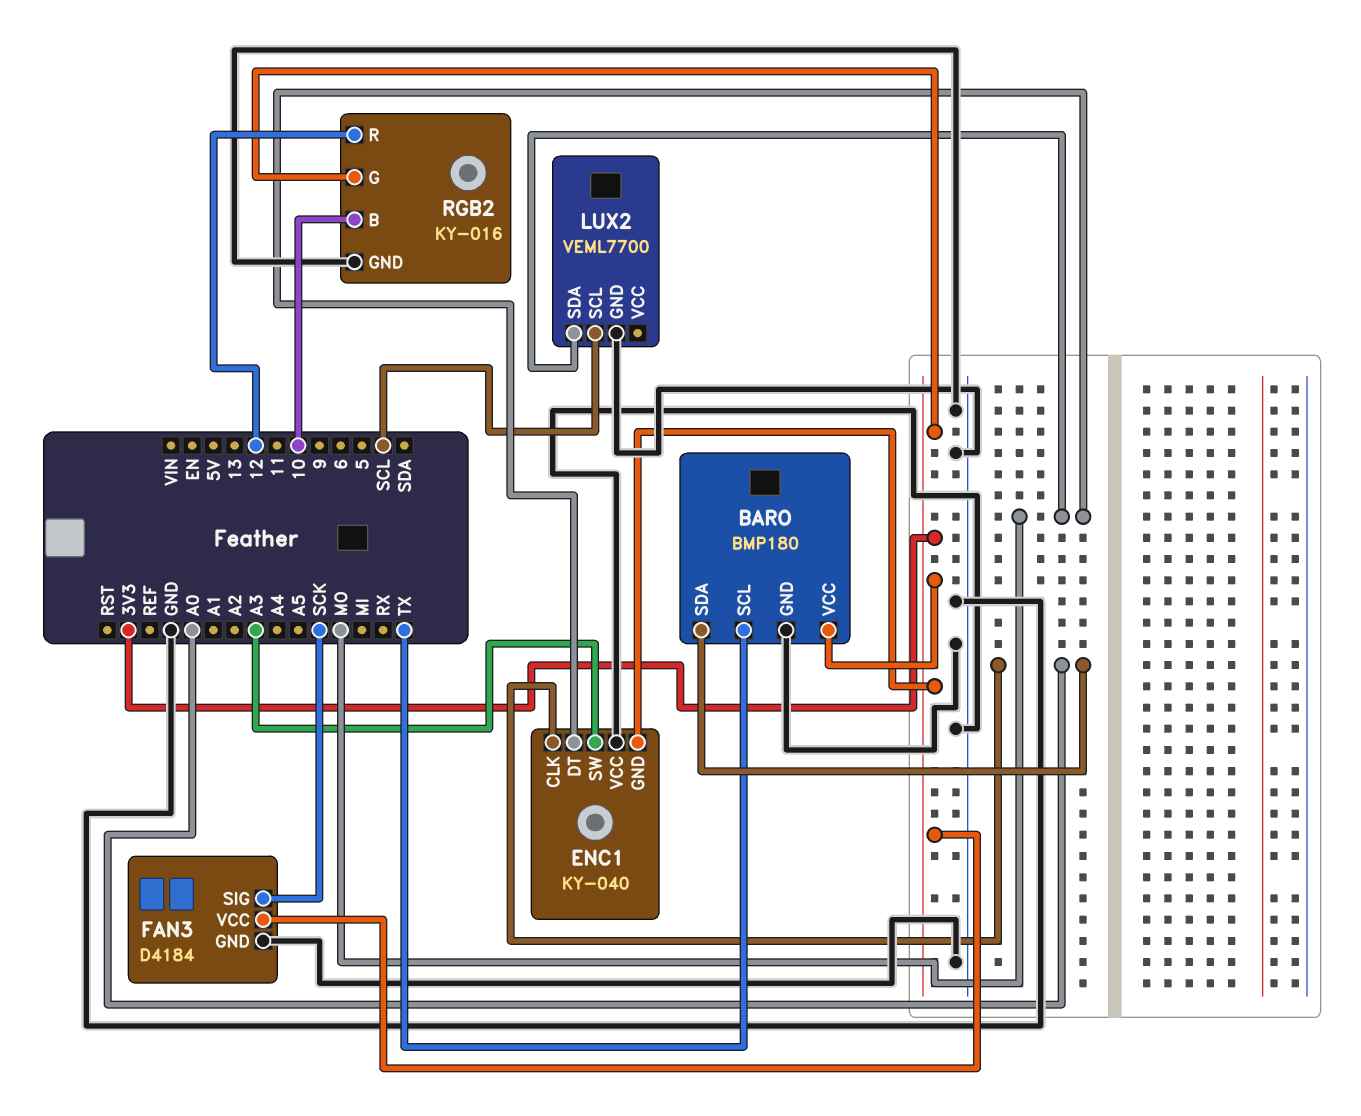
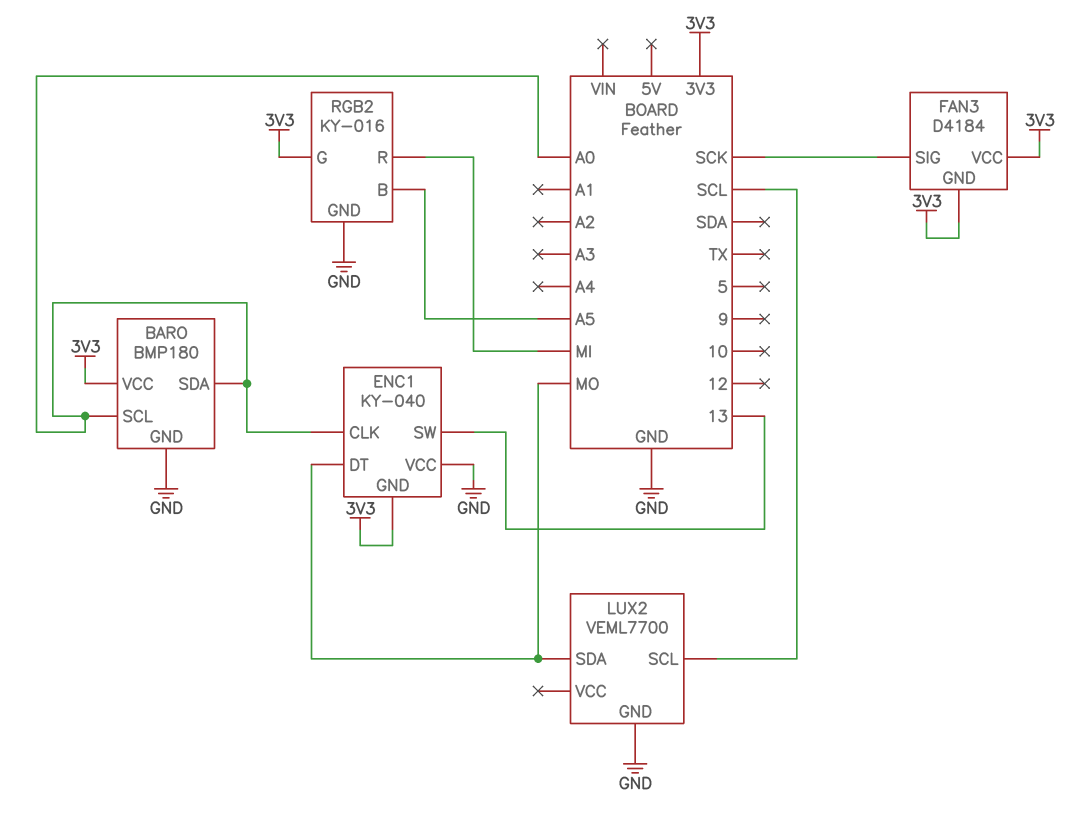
BARO pin SCL: TX -> A0
ENC1 pin SW: A3 -> 13
FAN3 pin GND: GND -> 3V3
RGB2 pin B: 10 -> A5
RGB2 pin R: 12 -> MI

